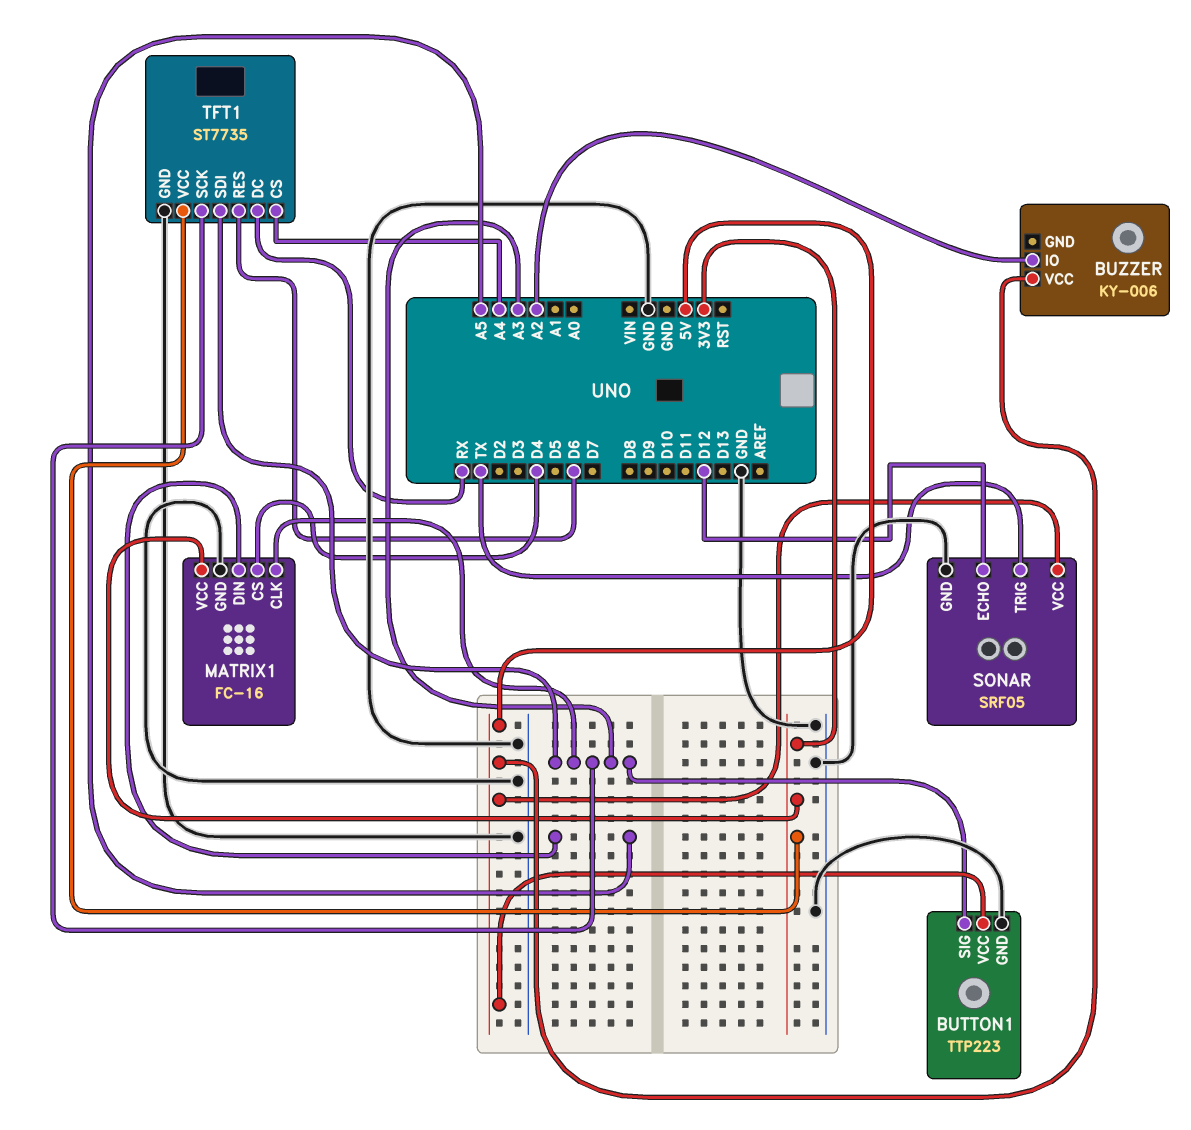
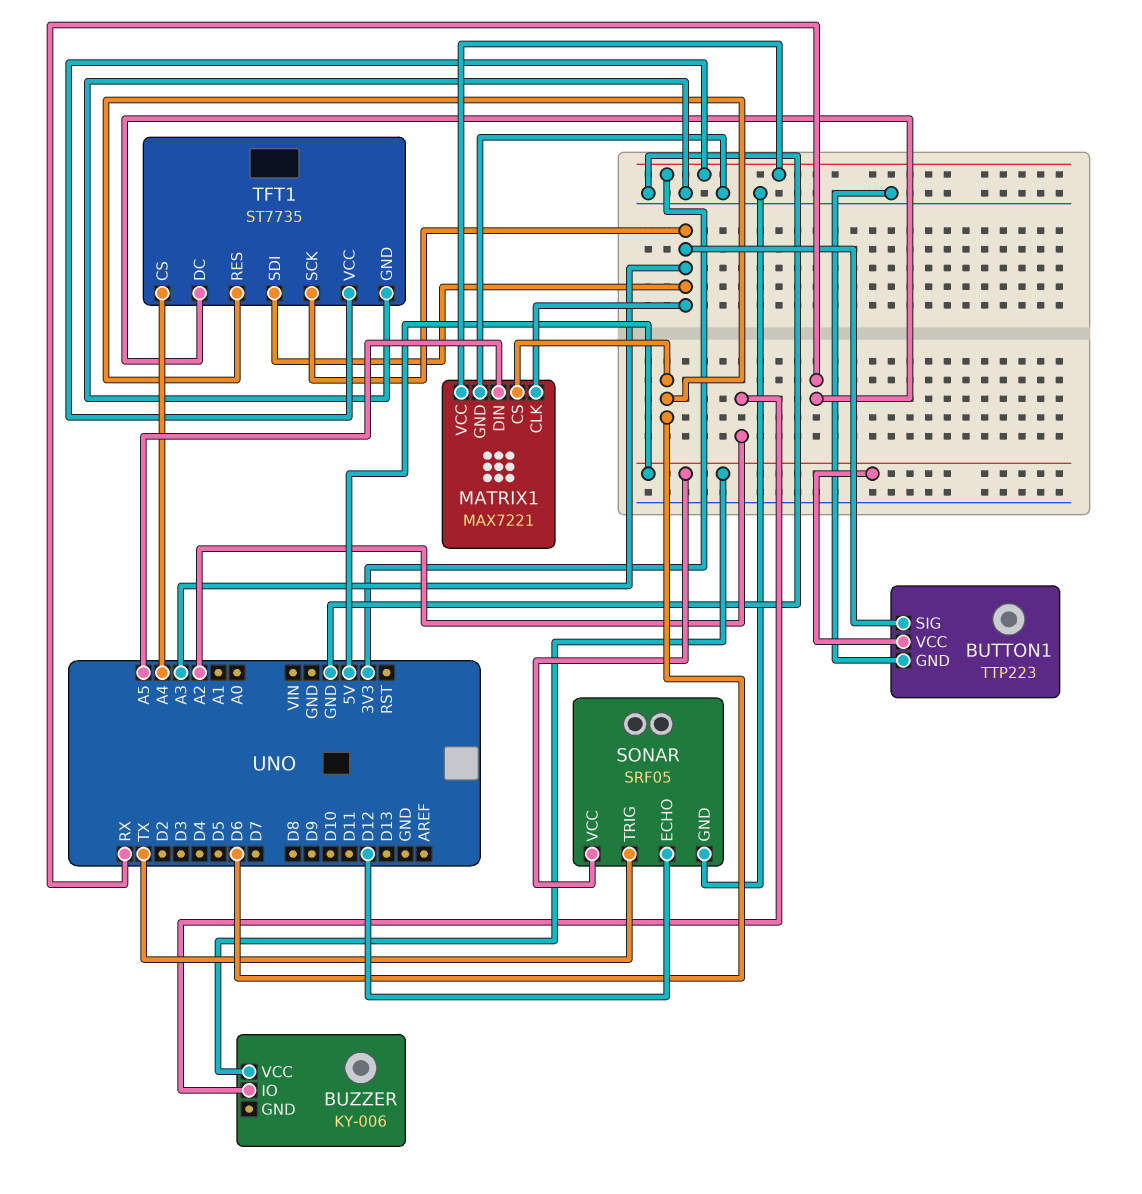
MATRIX1: FC-16 -> MAX7221
MATRIX1 pin CS: D4 -> D6

